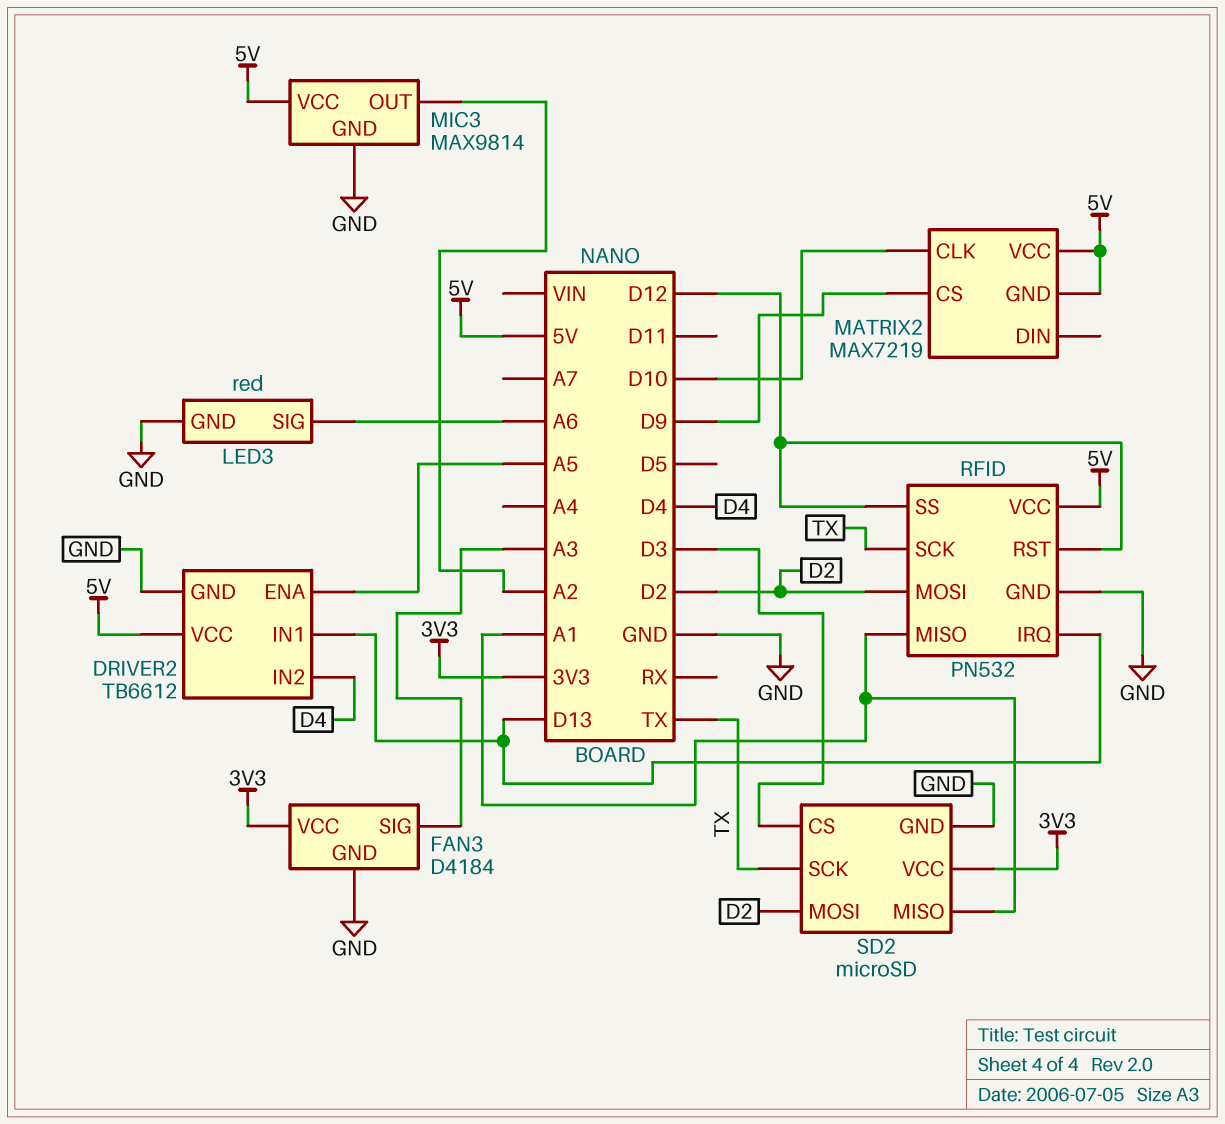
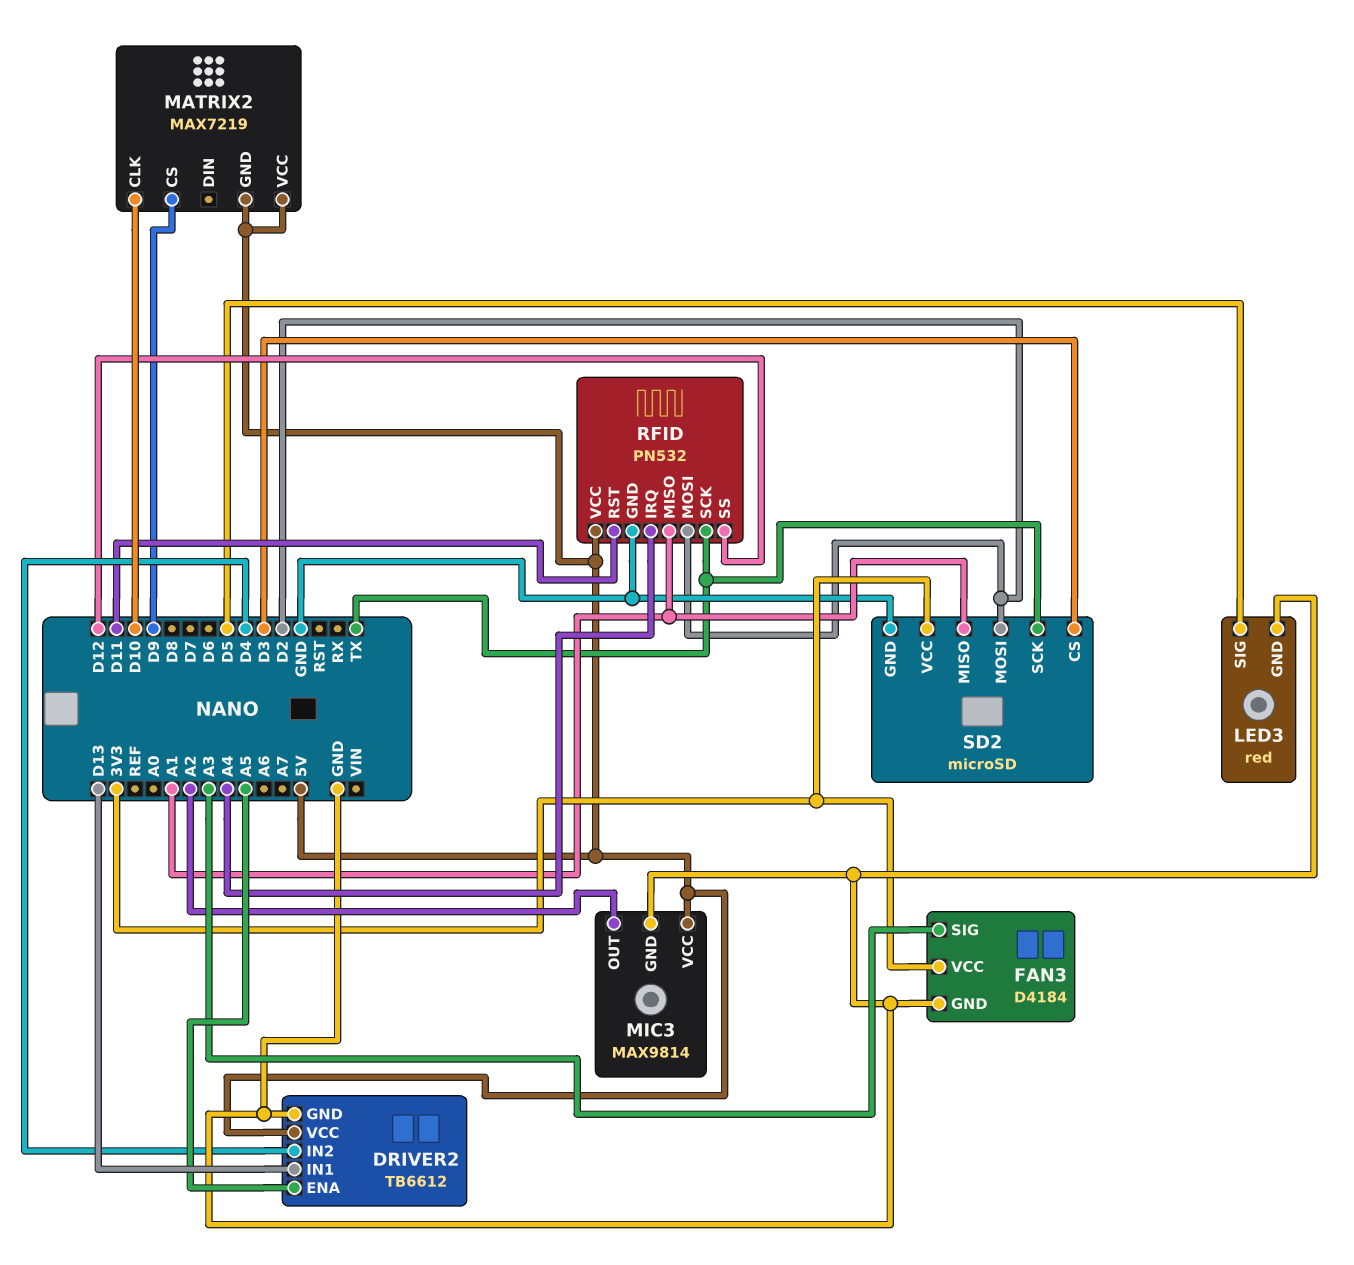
LED3 pin SIG: A6 -> D5
RFID pin IRQ: D13 -> A4
RFID pin RST: D12 -> D11

